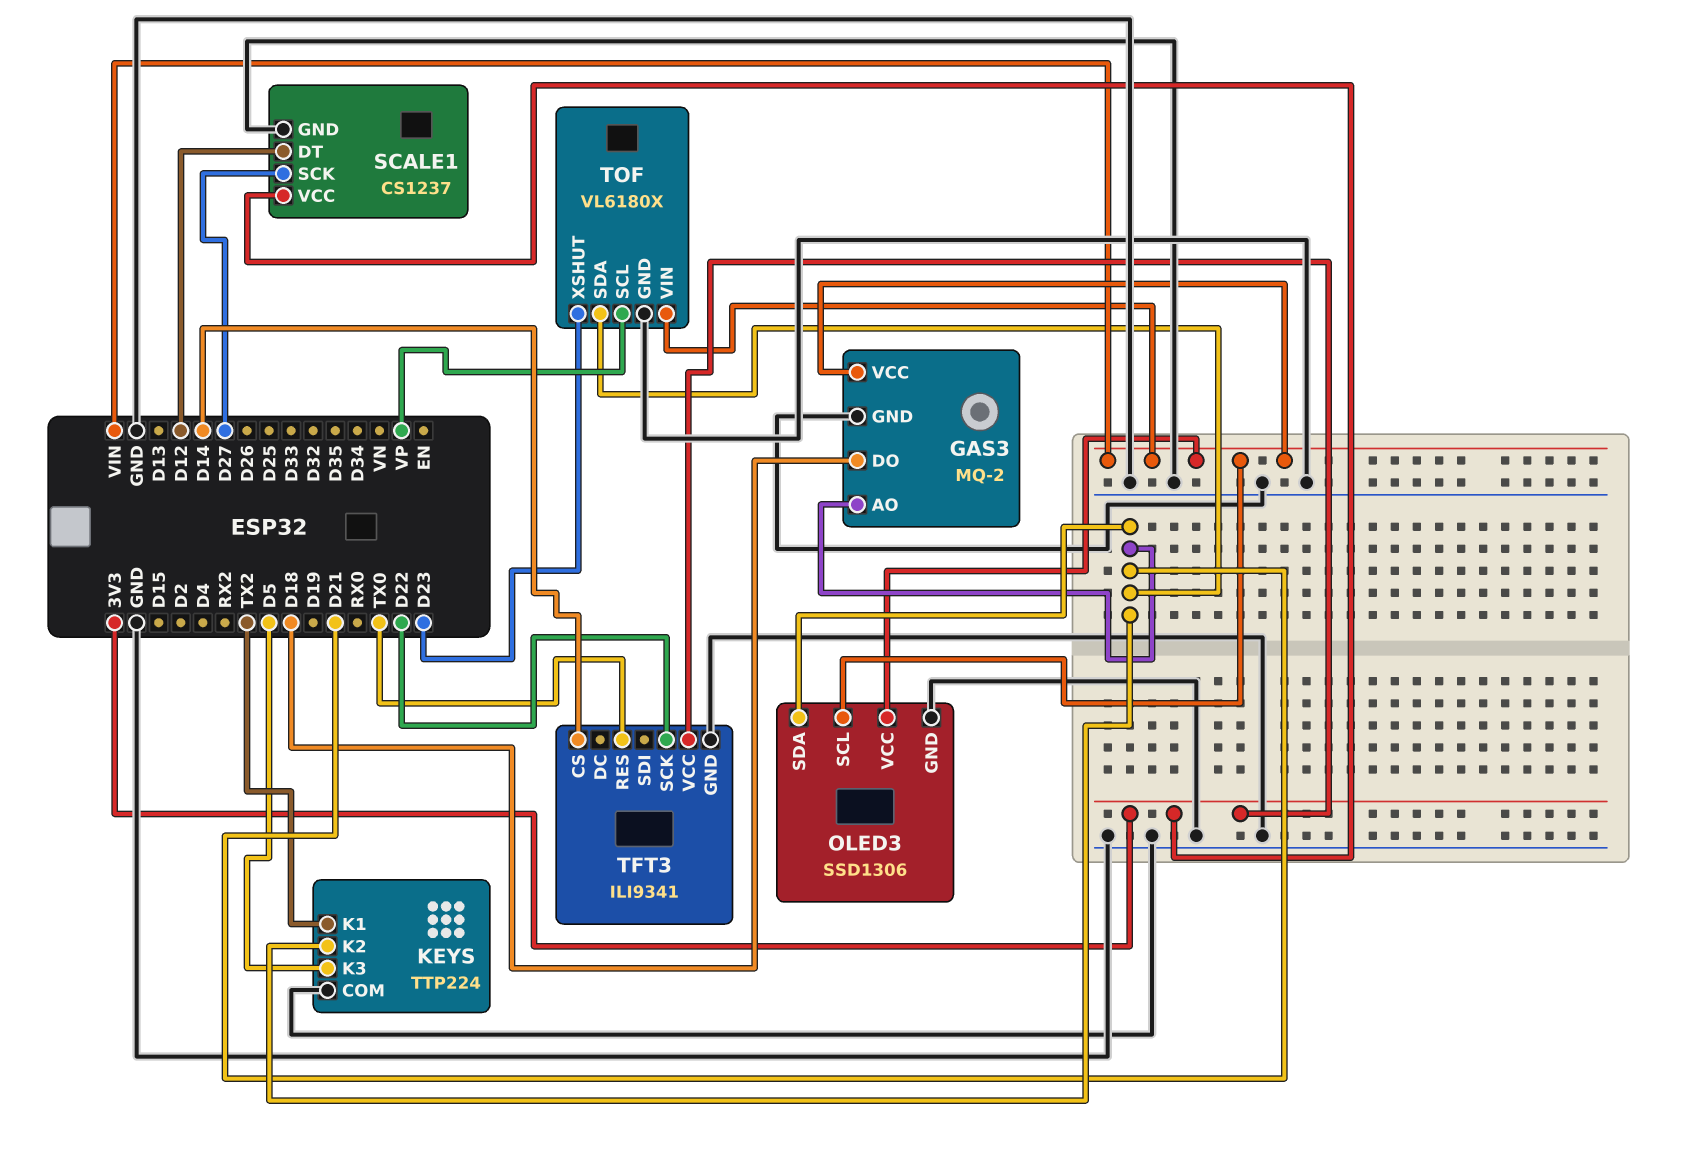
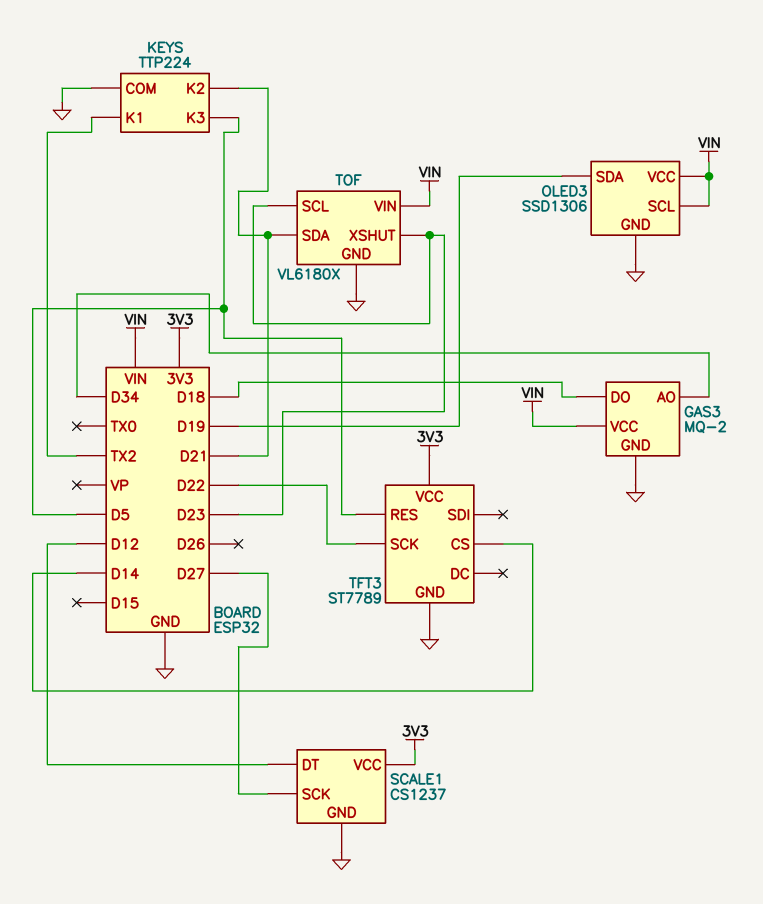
GAS3 pin AO: D21 -> D34
OLED3 pin SDA: D21 -> D19
TFT3: ILI9341 -> ST7789
TFT3 pin RES: TX0 -> D5
TOF pin SCL: VP -> D23

